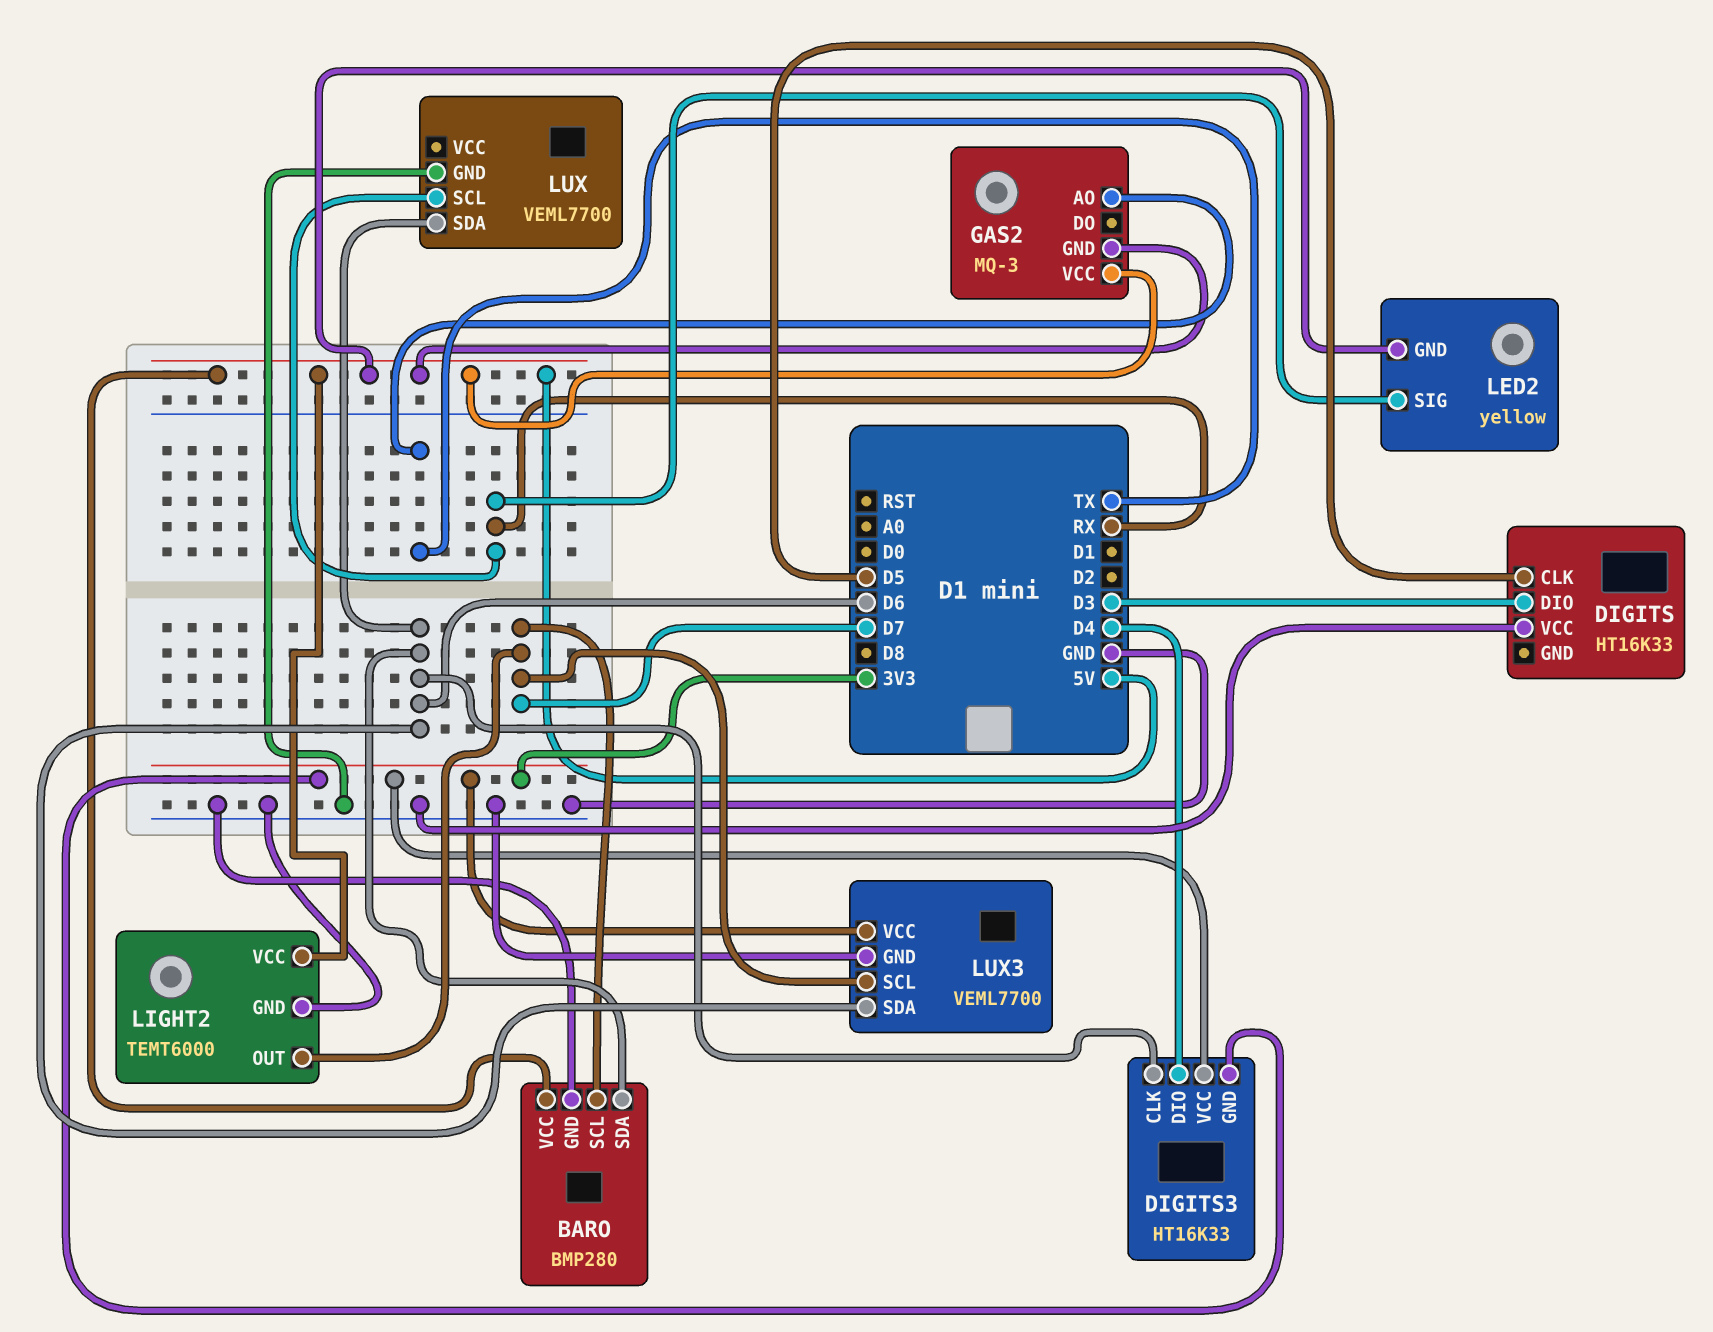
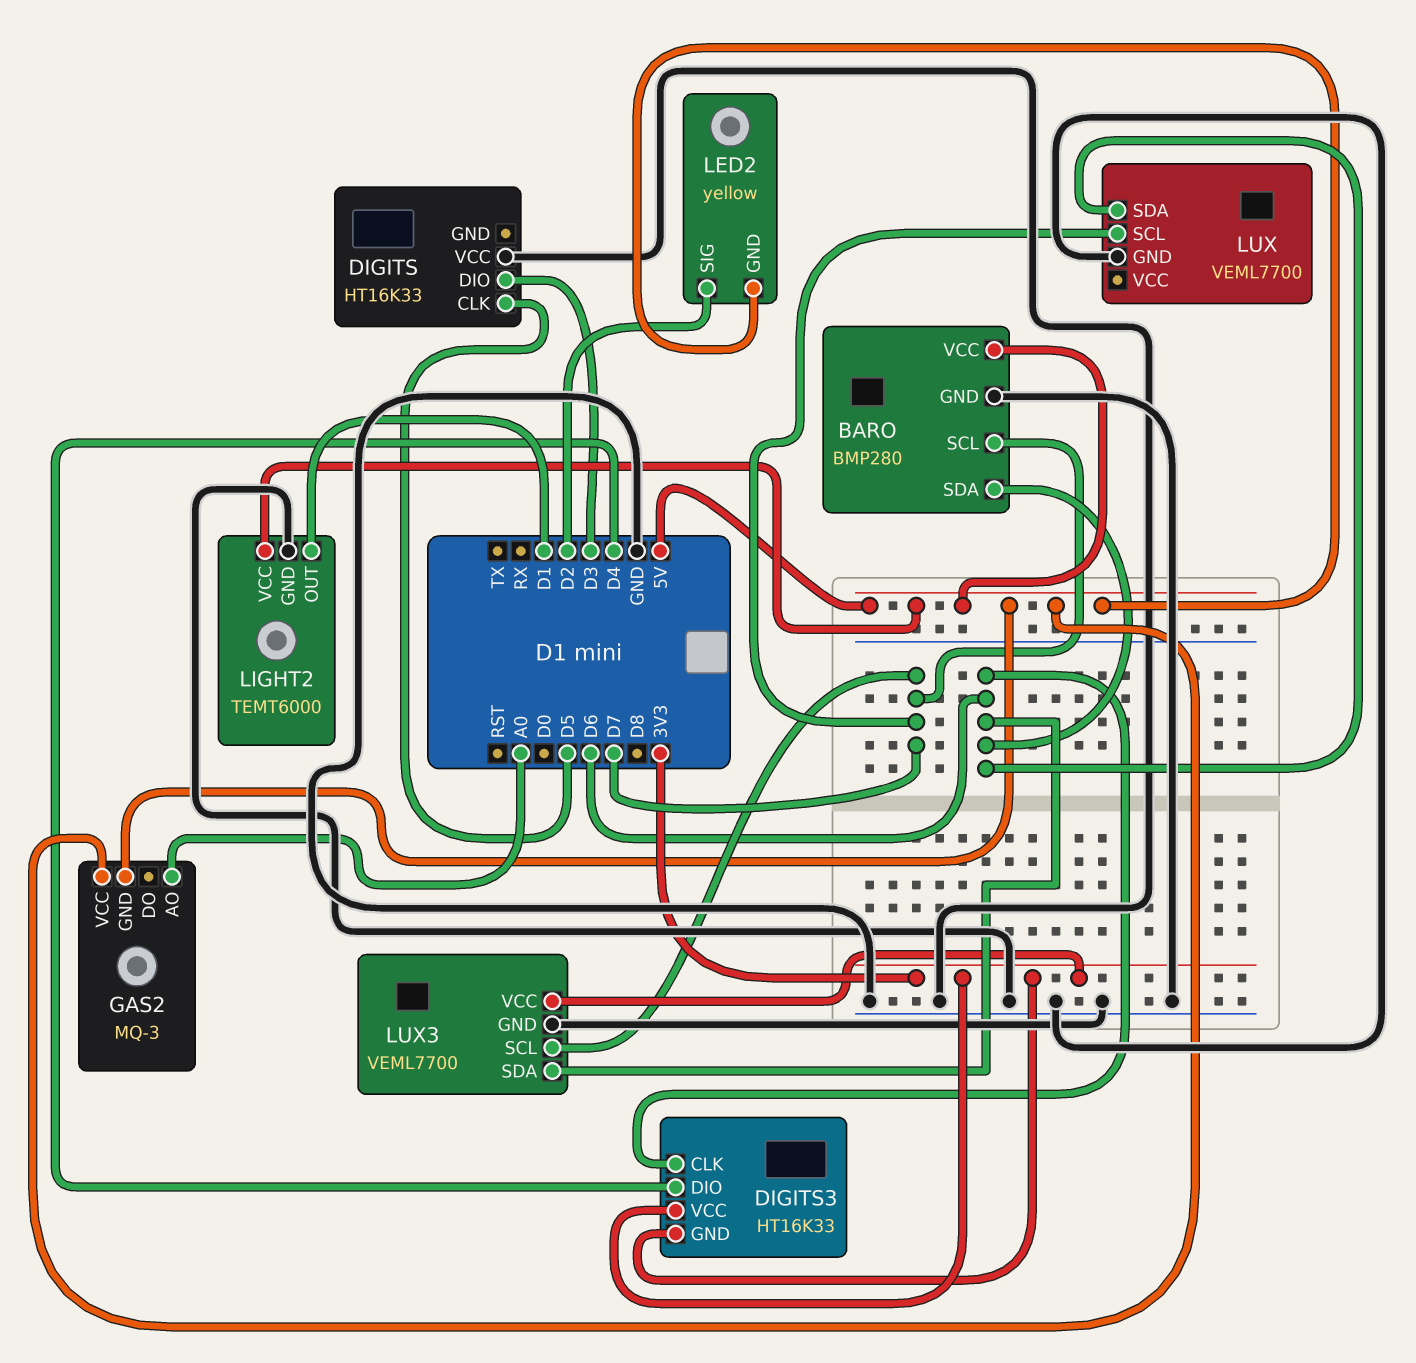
GAS2 pin AO: TX -> A0
LED2 pin SIG: RX -> D2
LIGHT2 pin OUT: D7 -> D1
LUX pin SCL: RX -> D7

